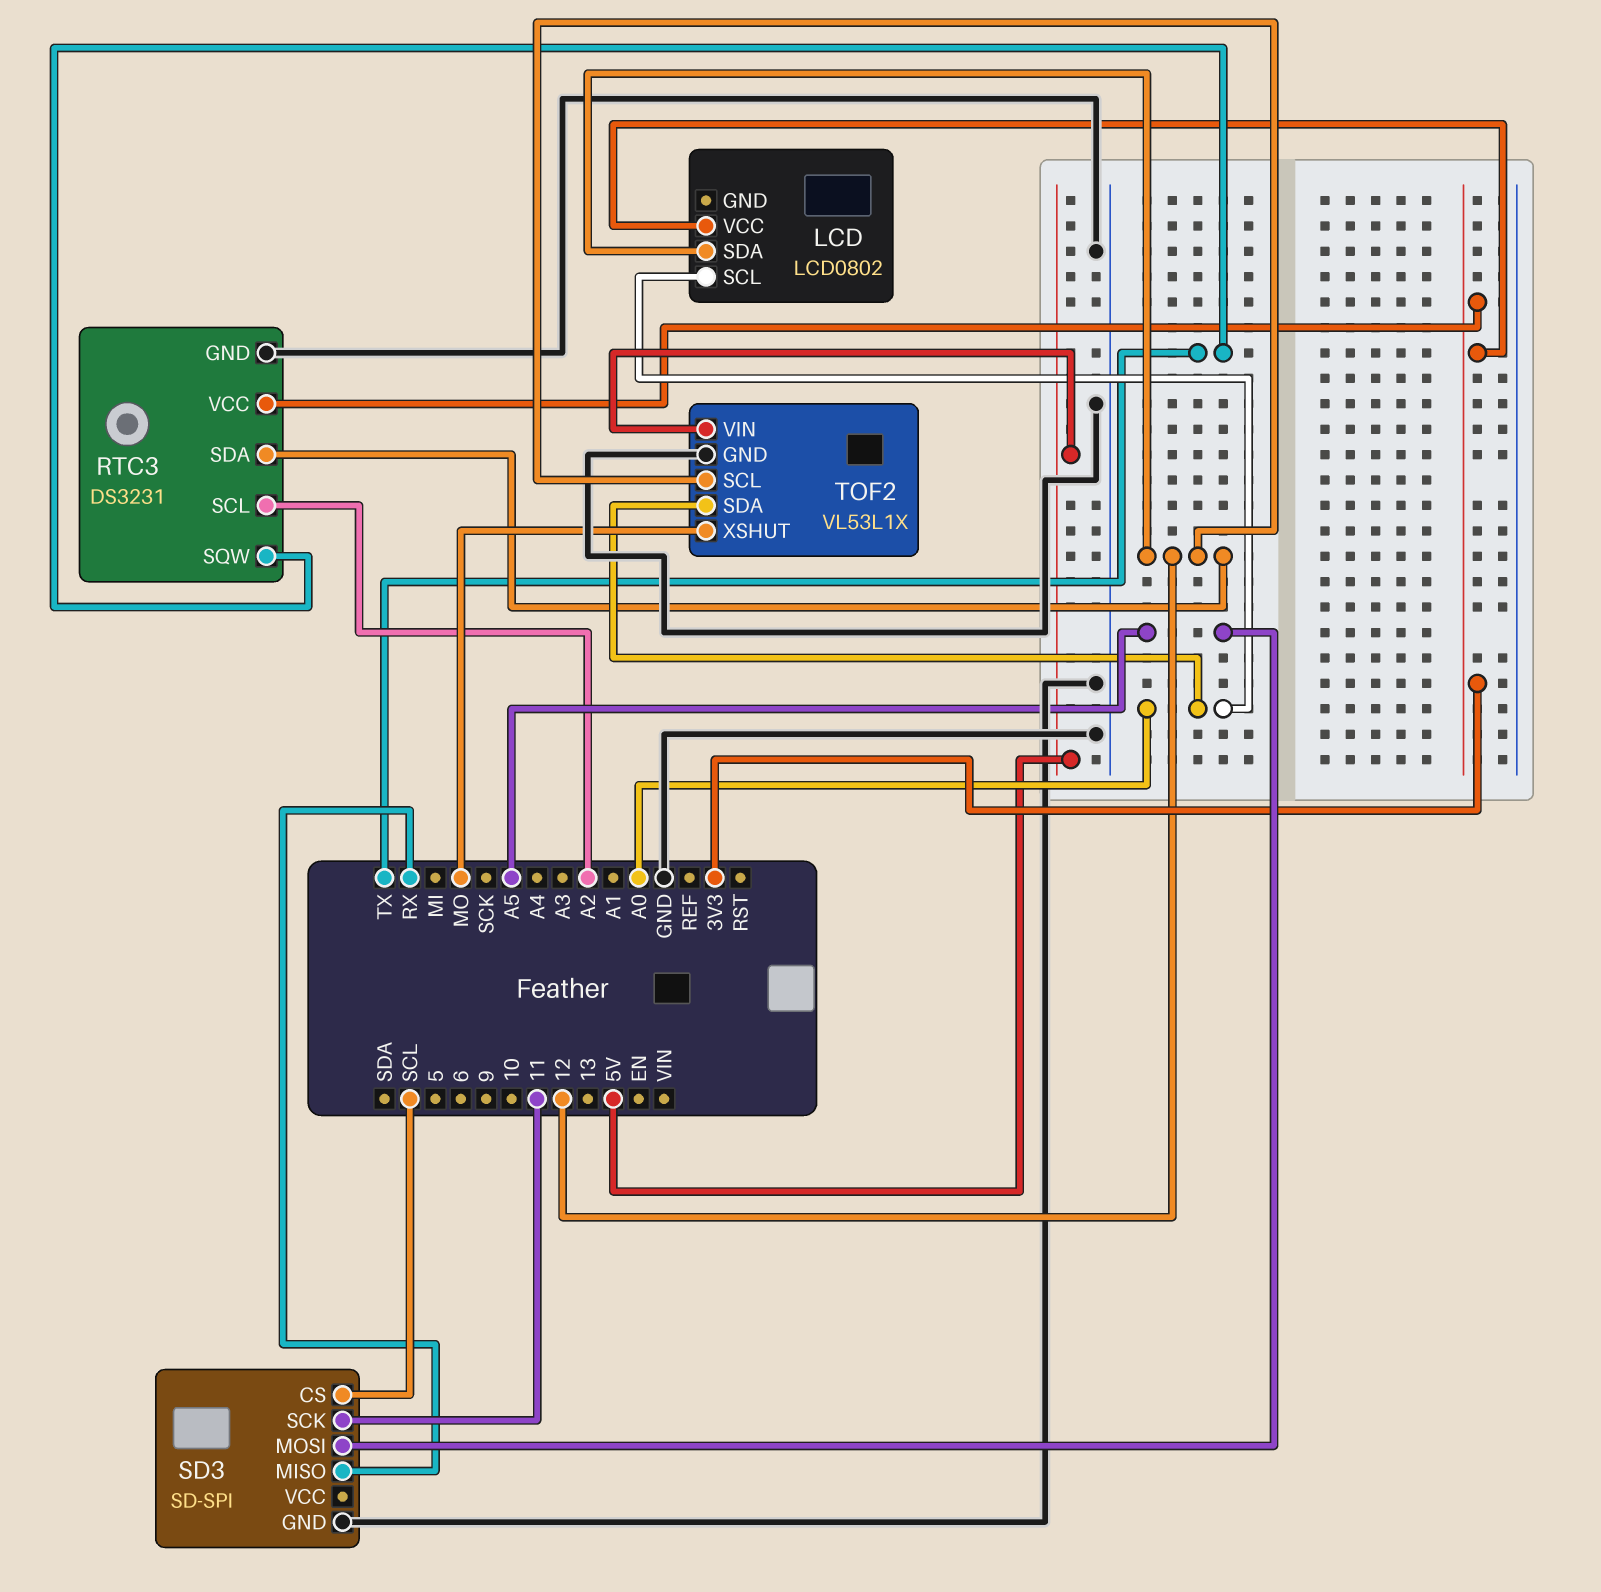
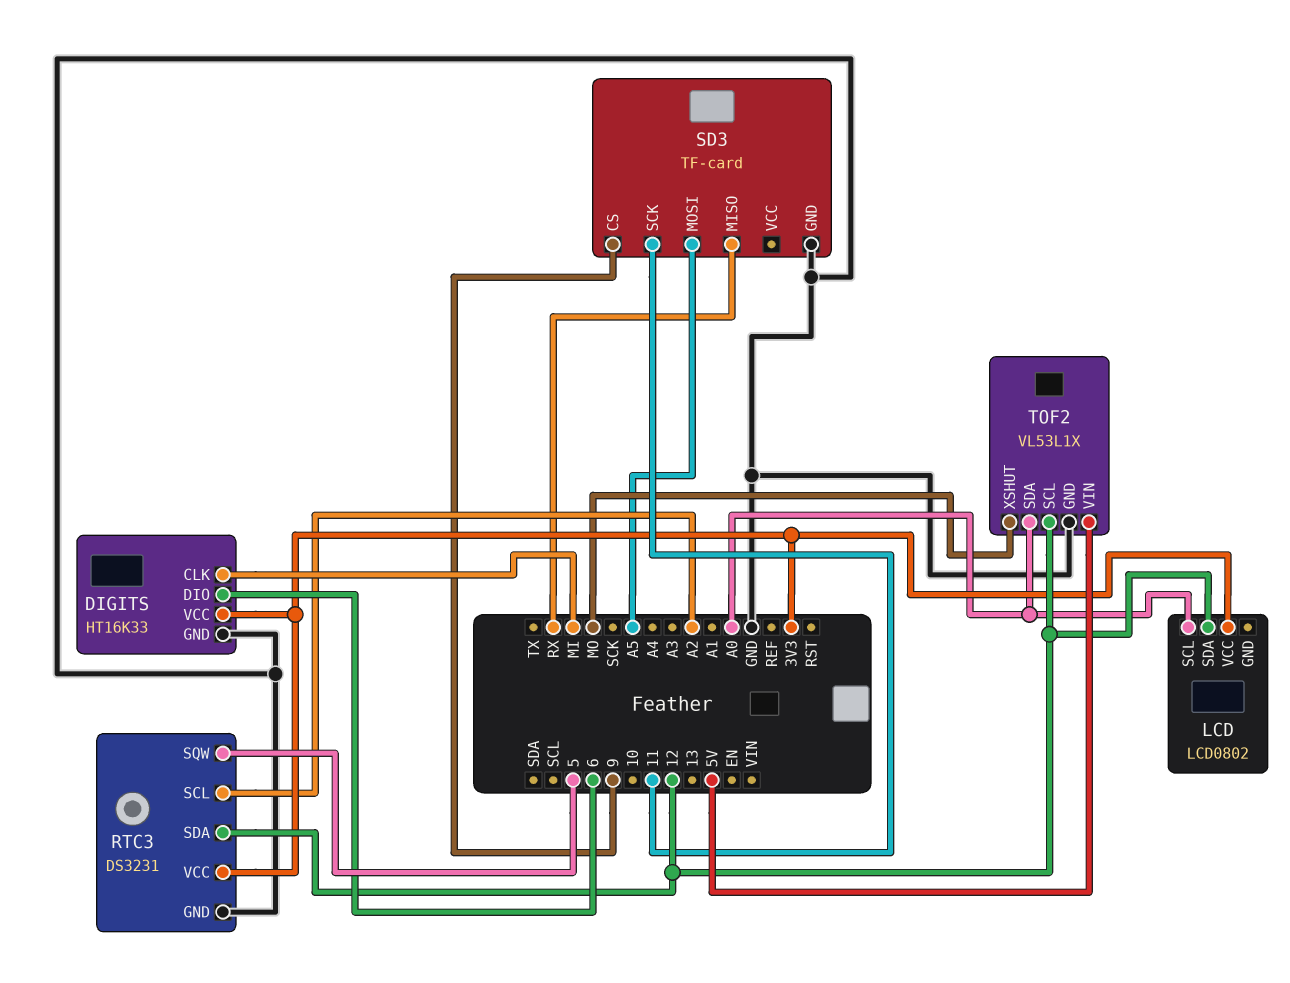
DIGITS: none -> HT16K33
DIGITS pin CLK: none -> MI
DIGITS pin DIO: none -> 6
DIGITS pin GND: none -> GND
DIGITS pin VCC: none -> 3V3
RTC3 pin SQW: TX -> 5
SD3: SD-SPI -> TF-card
SD3 pin CS: SCL -> 9

